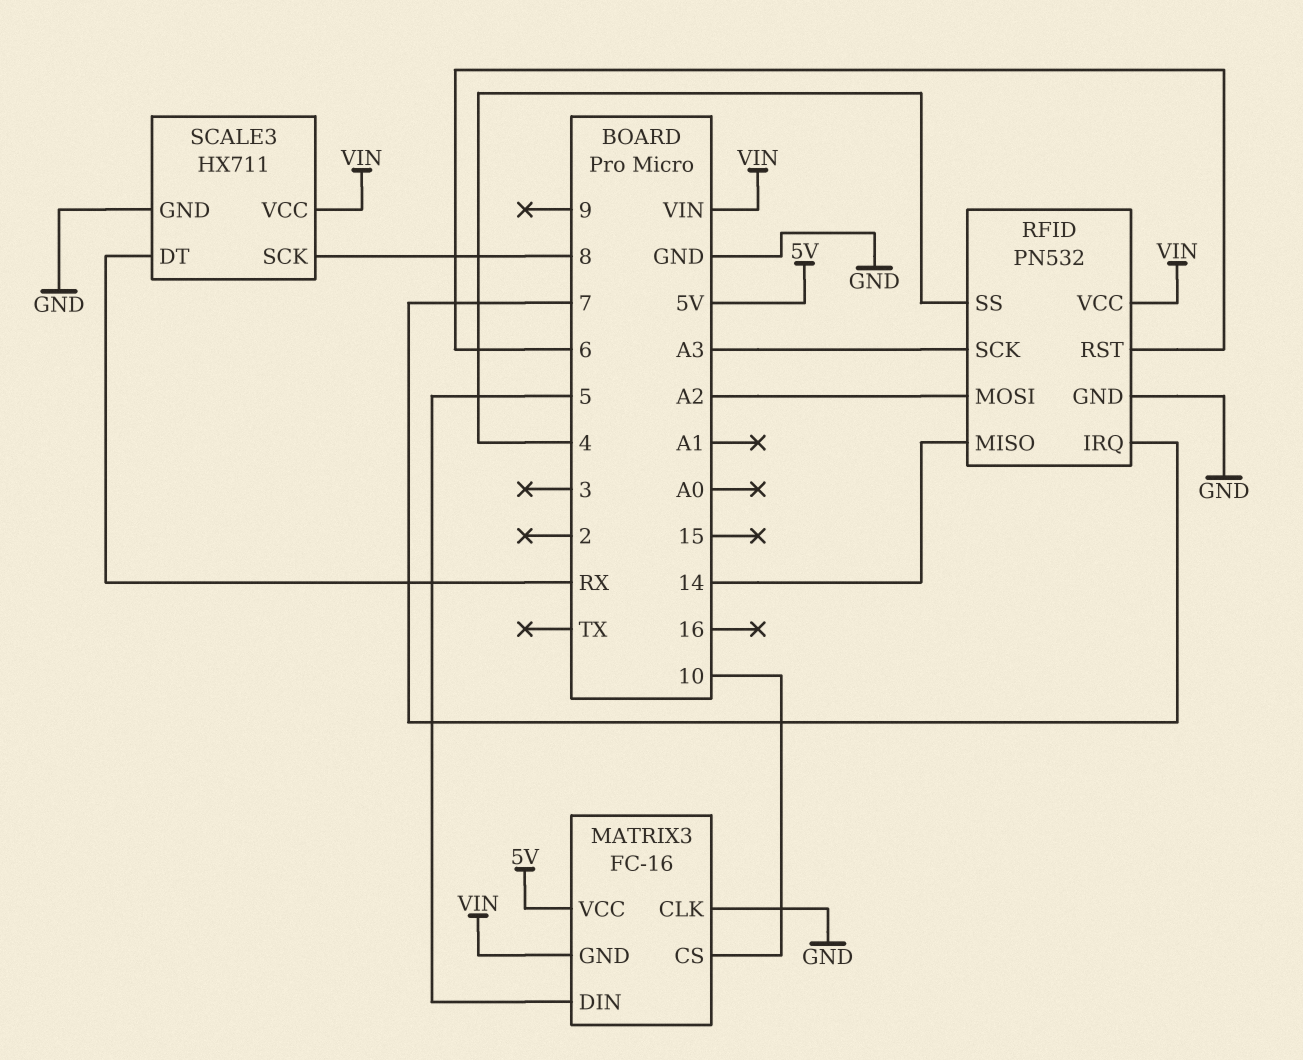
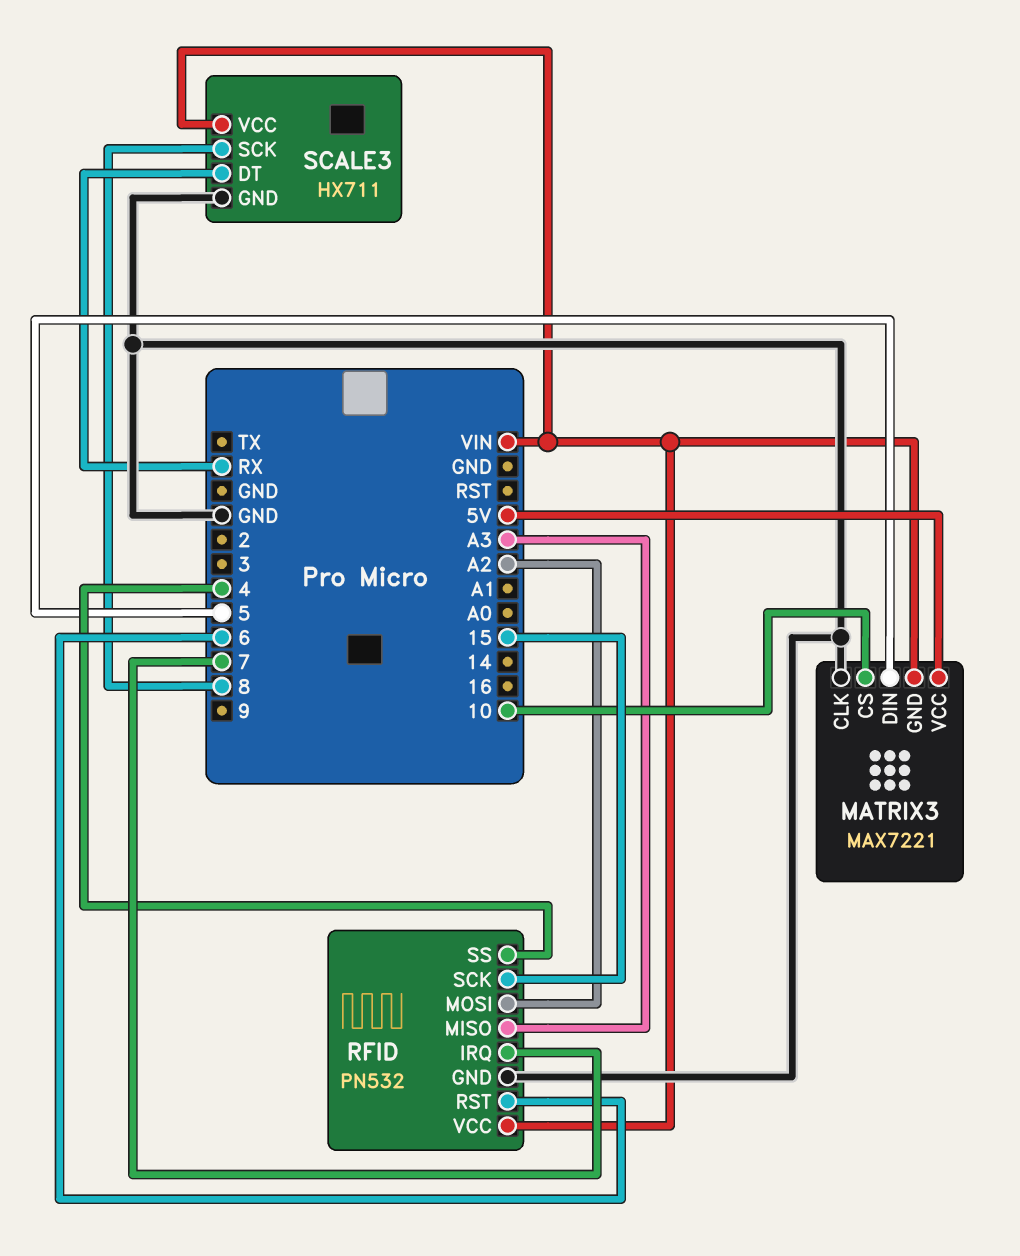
MATRIX3: FC-16 -> MAX7221
RFID pin MISO: 14 -> A3
RFID pin SCK: A3 -> 15

